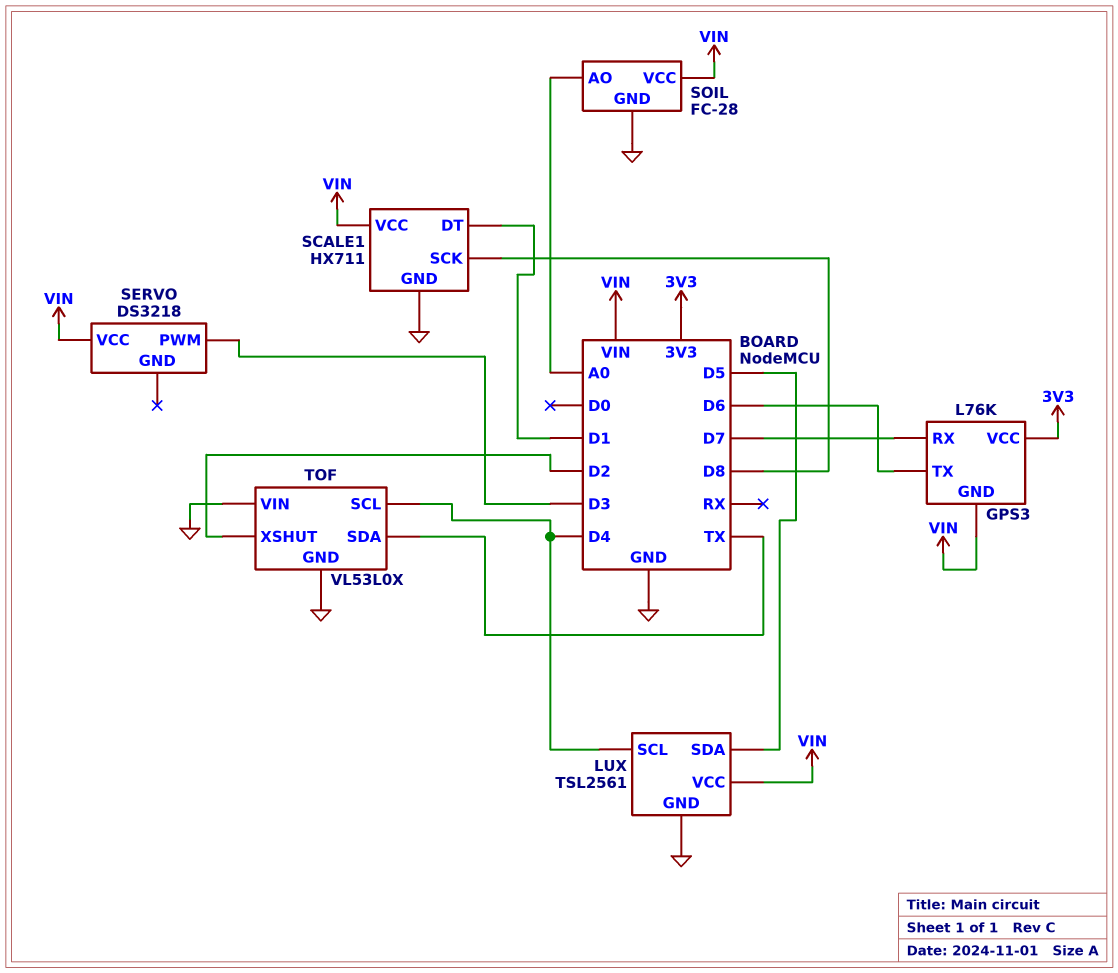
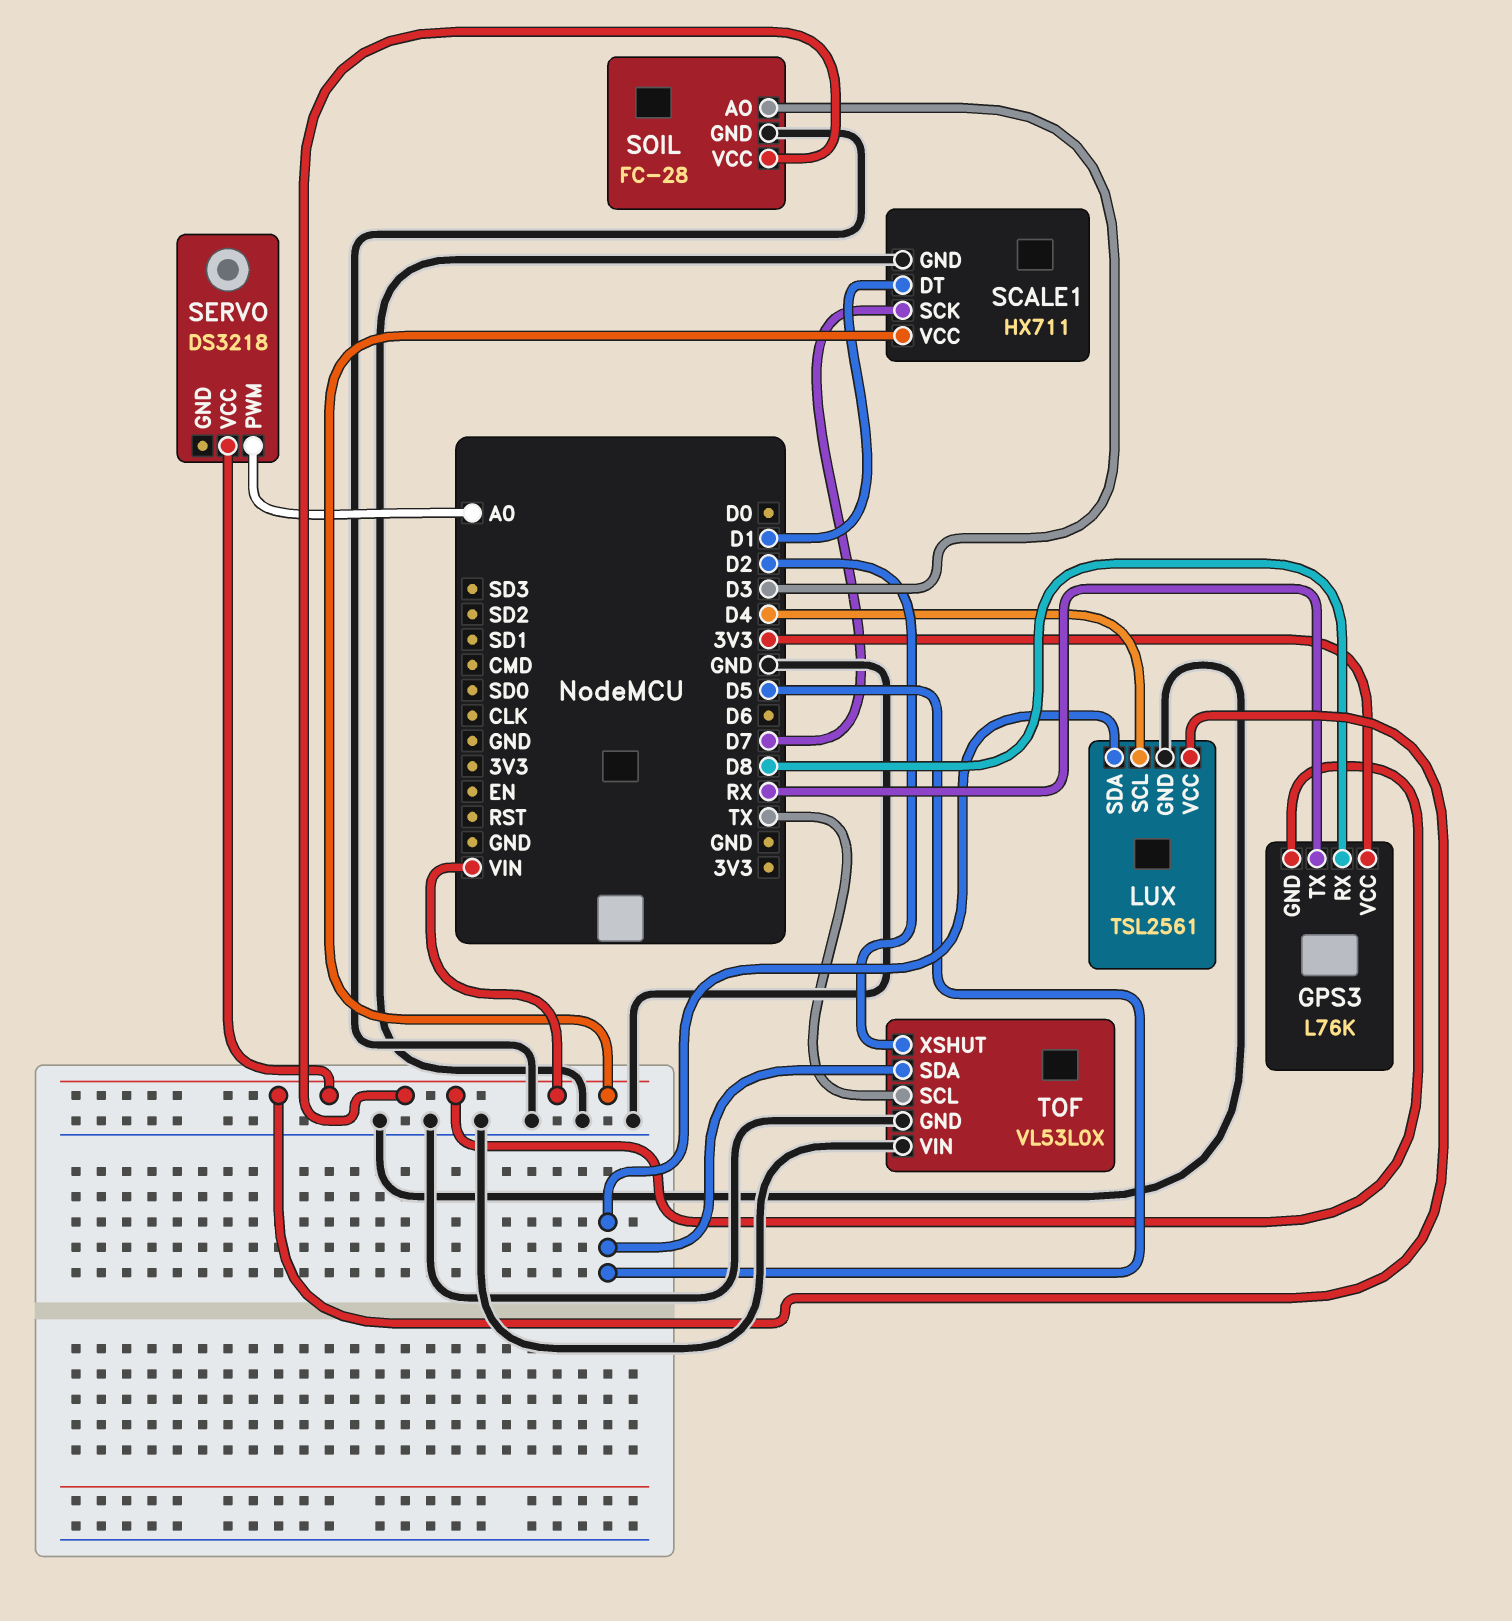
GPS3 pin RX: D7 -> D8
GPS3 pin TX: D6 -> RX
SCALE1 pin SCK: D8 -> D7
SERVO pin PWM: D3 -> A0
SOIL pin AO: A0 -> D3
TOF pin SCL: D4 -> TX
TOF pin SDA: TX -> D5

